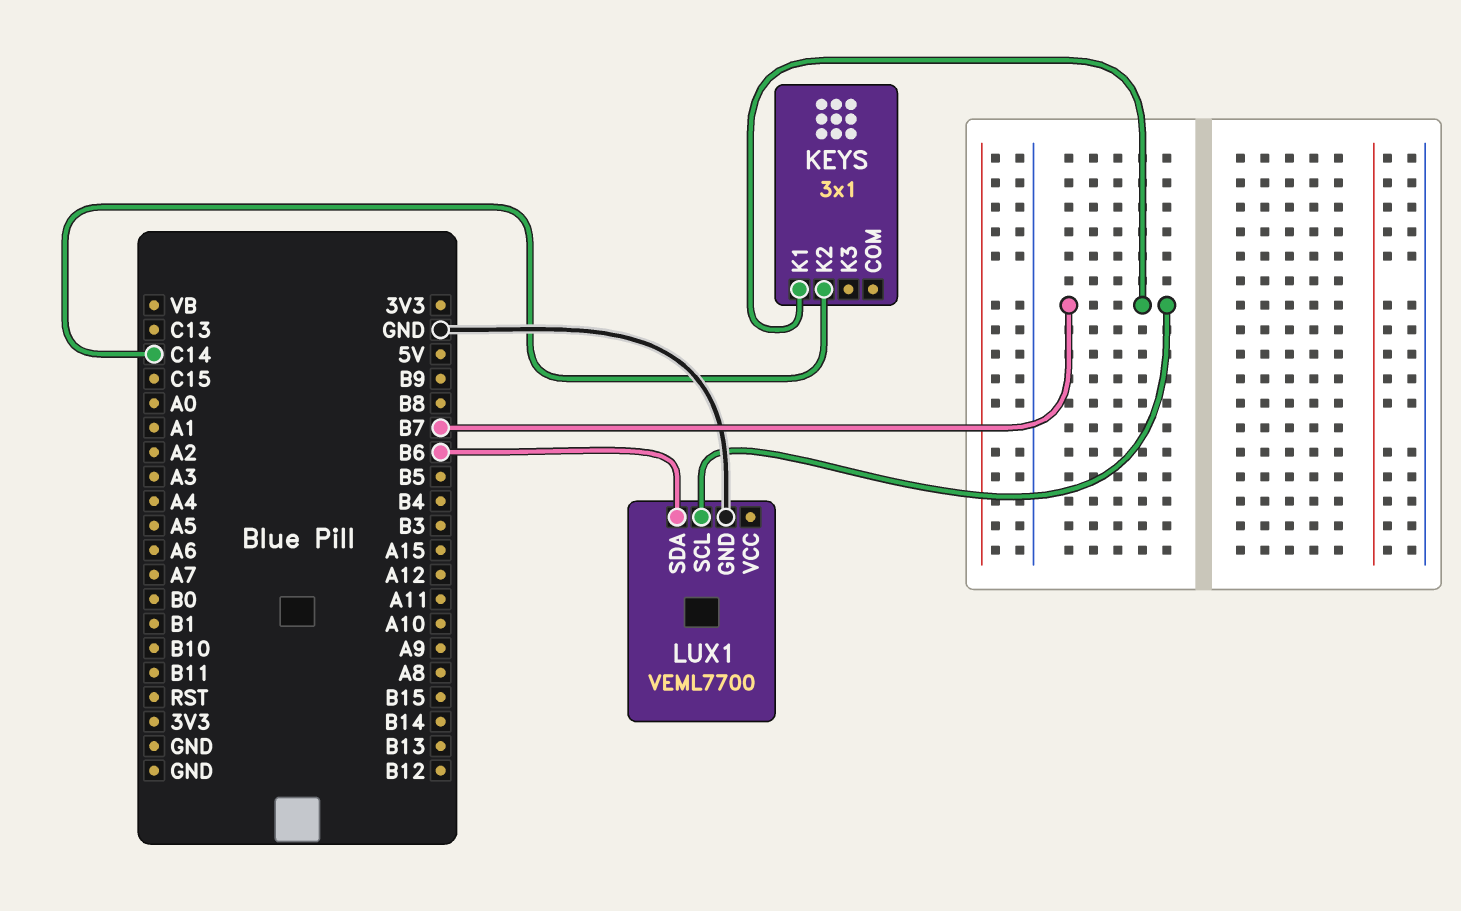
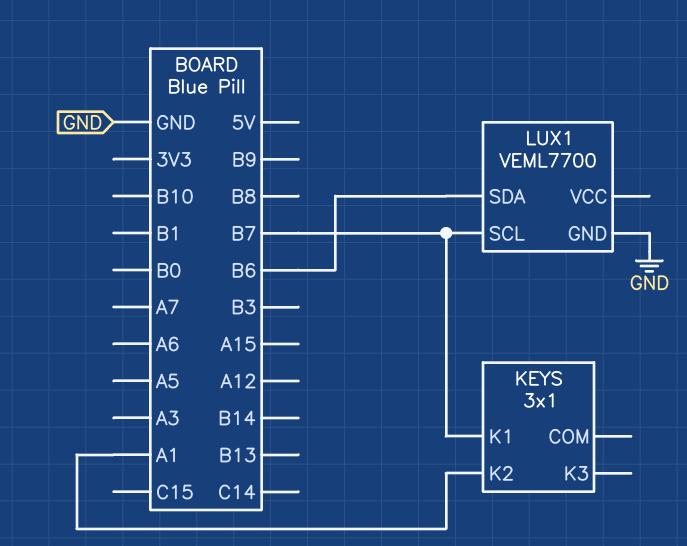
KEYS pin K2: C14 -> A1

